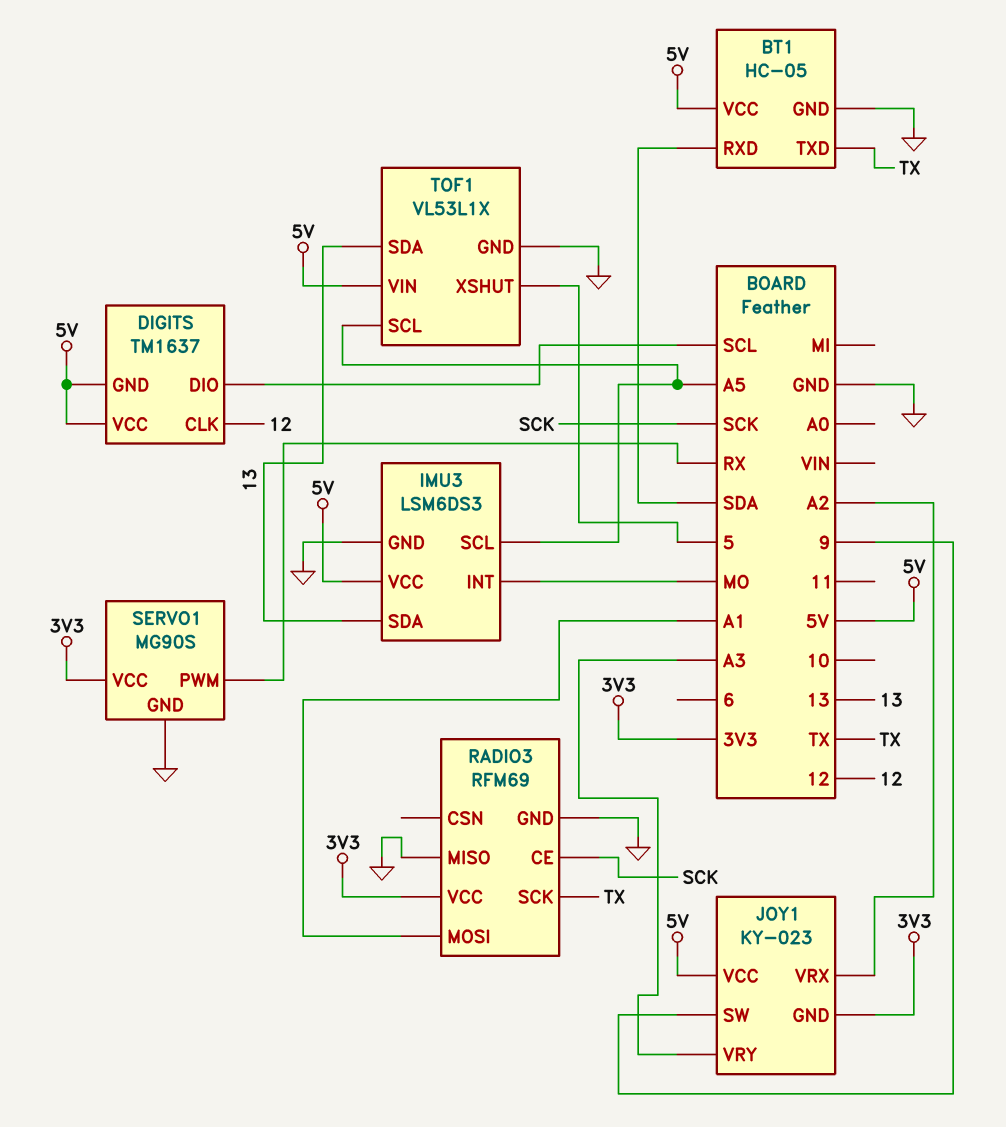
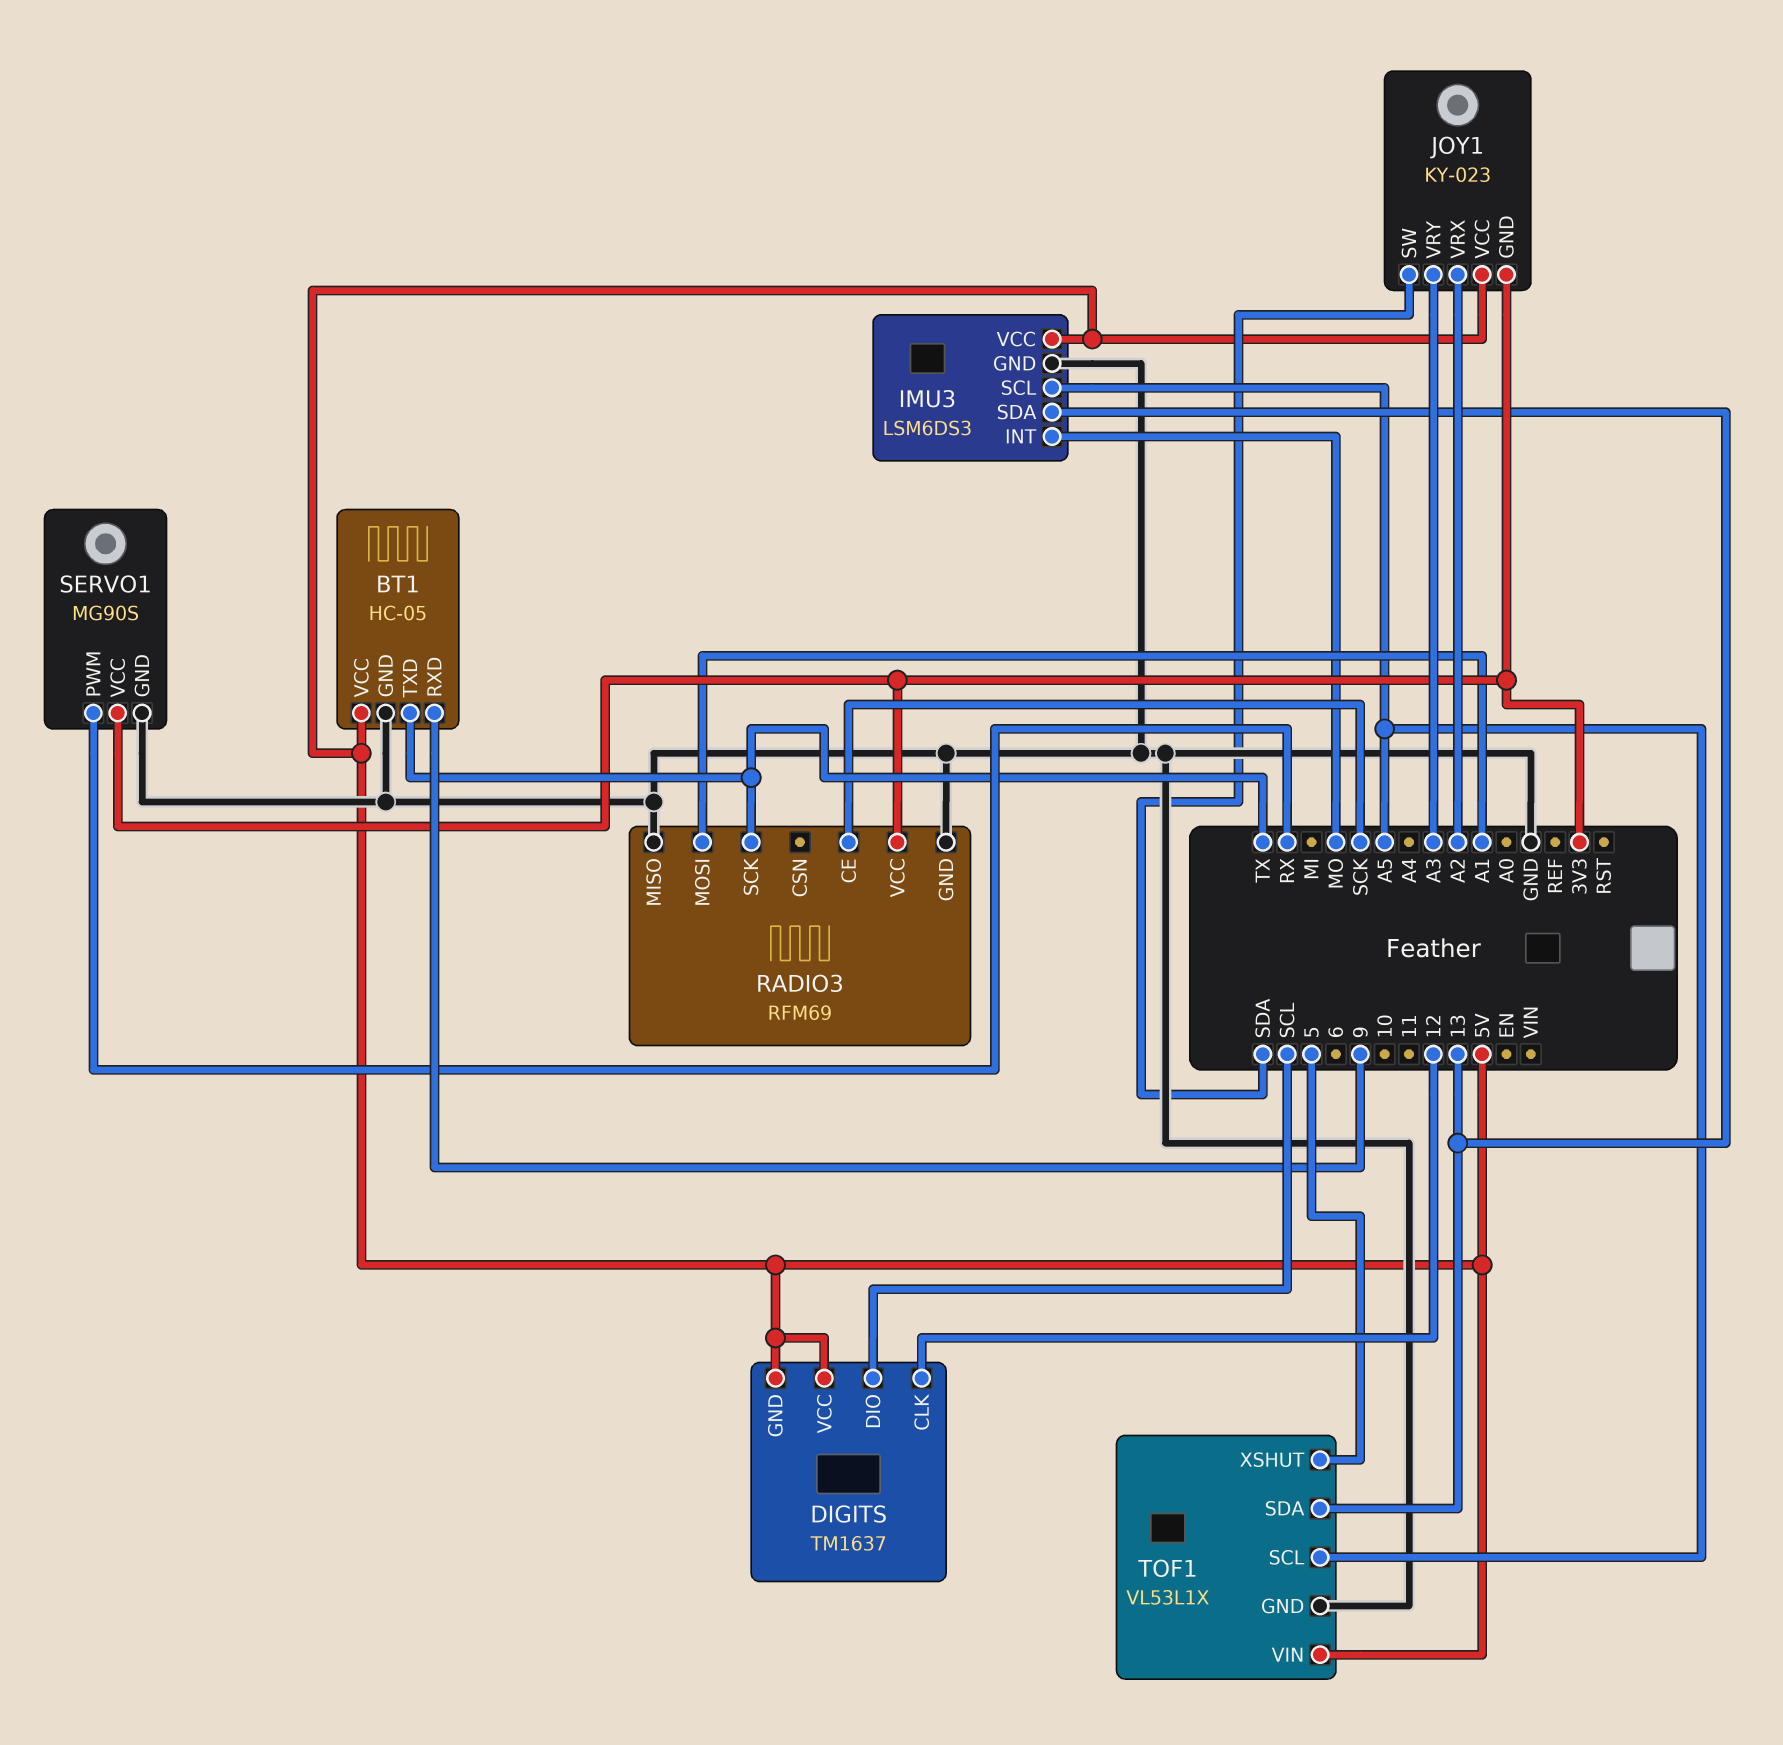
BT1 pin RXD: SDA -> 9
JOY1 pin SW: 9 -> SDA

